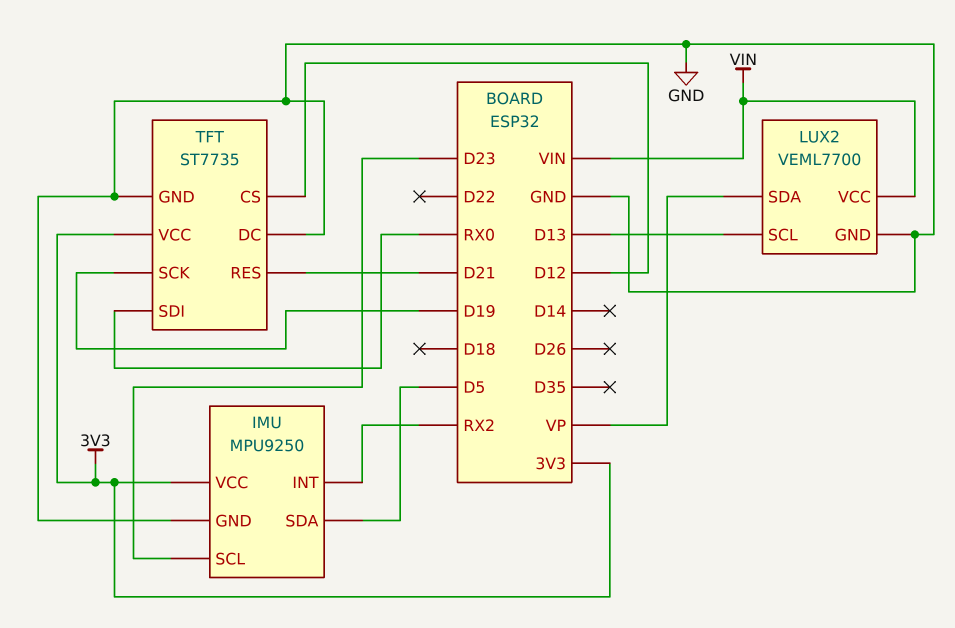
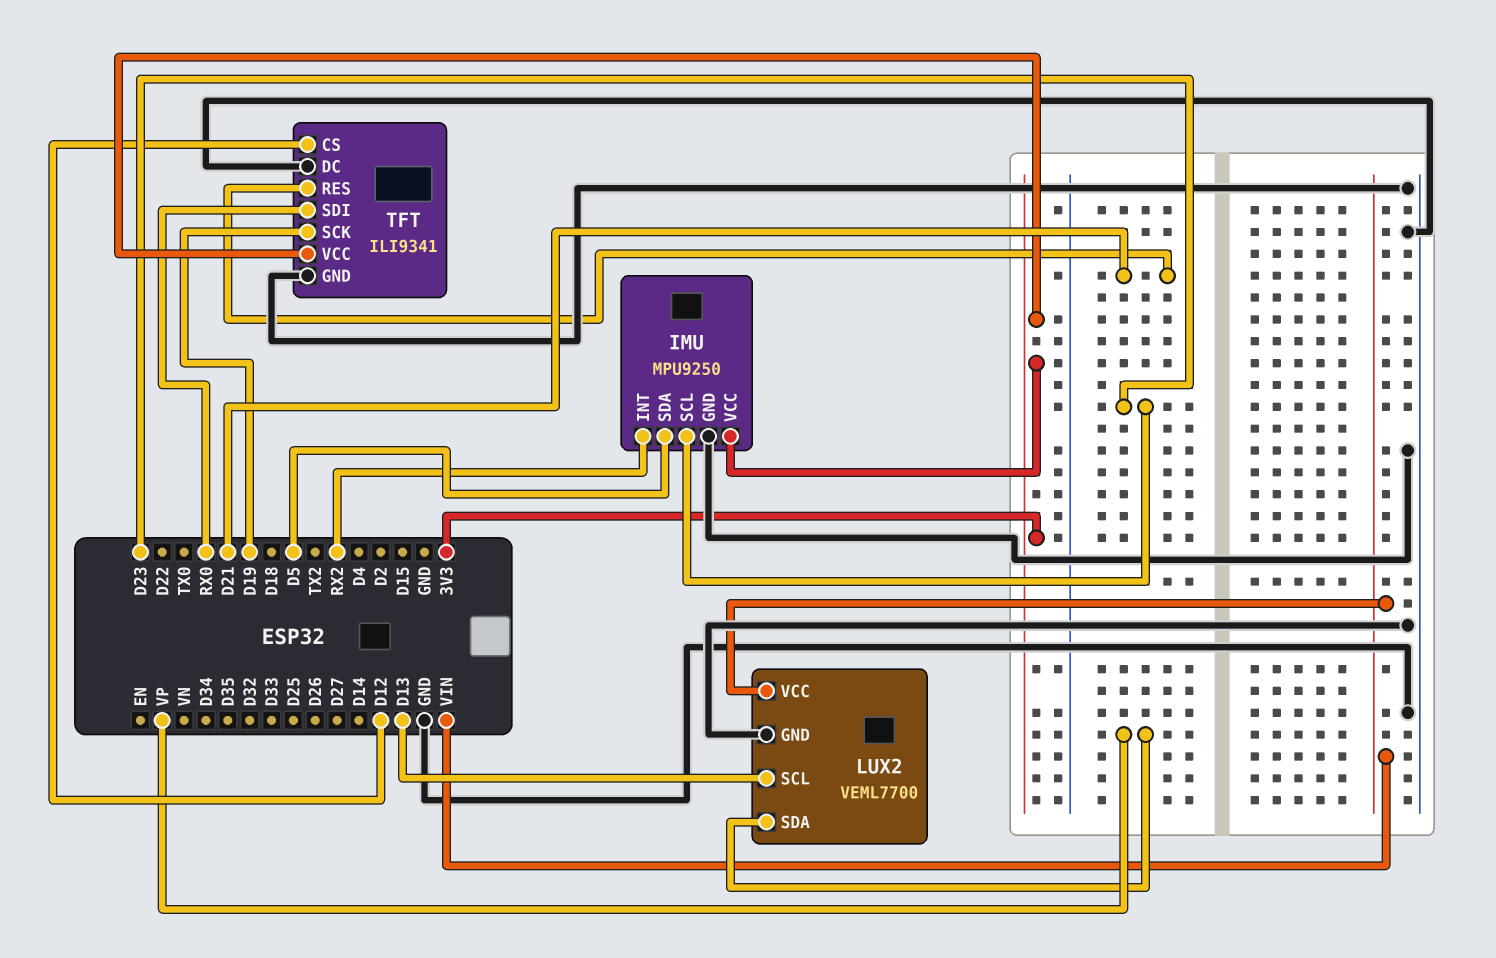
TFT: ST7735 -> ILI9341

